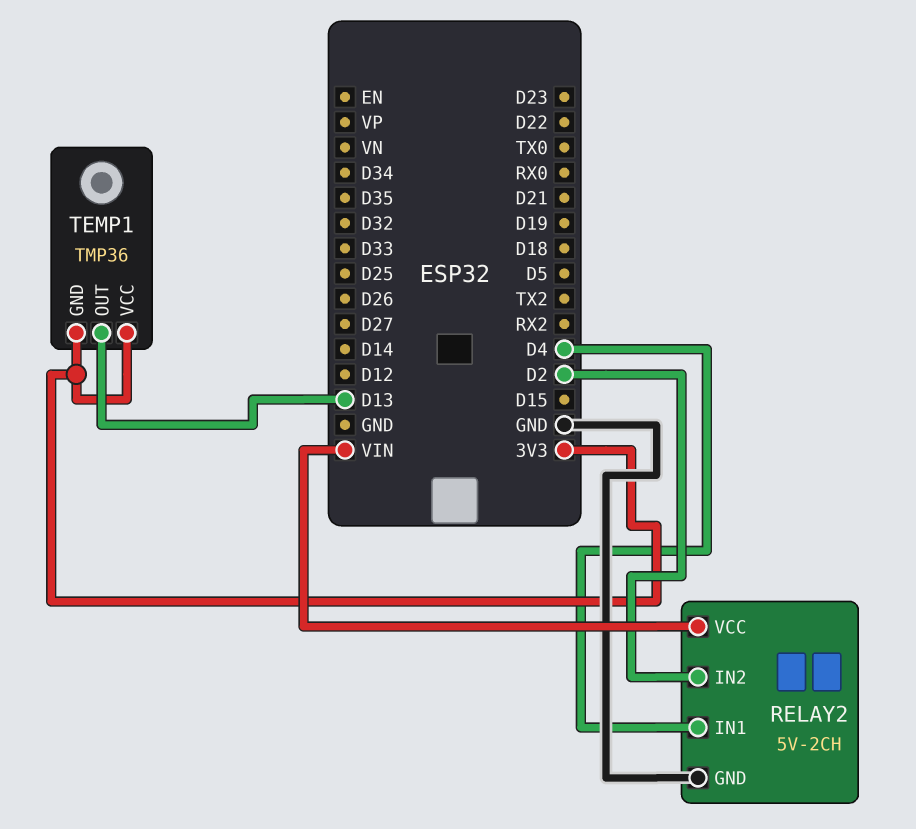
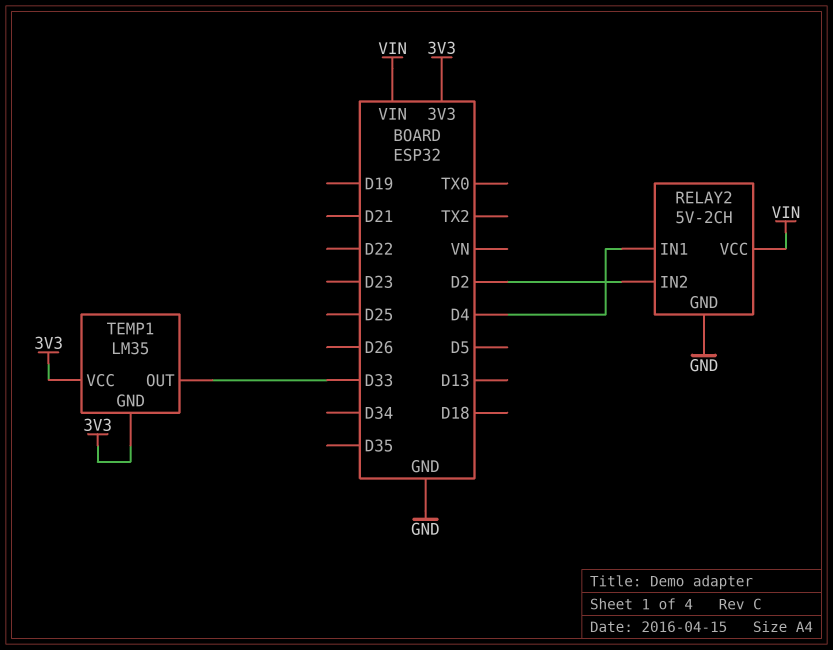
TEMP1: TMP36 -> LM35
TEMP1 pin OUT: D13 -> D33

